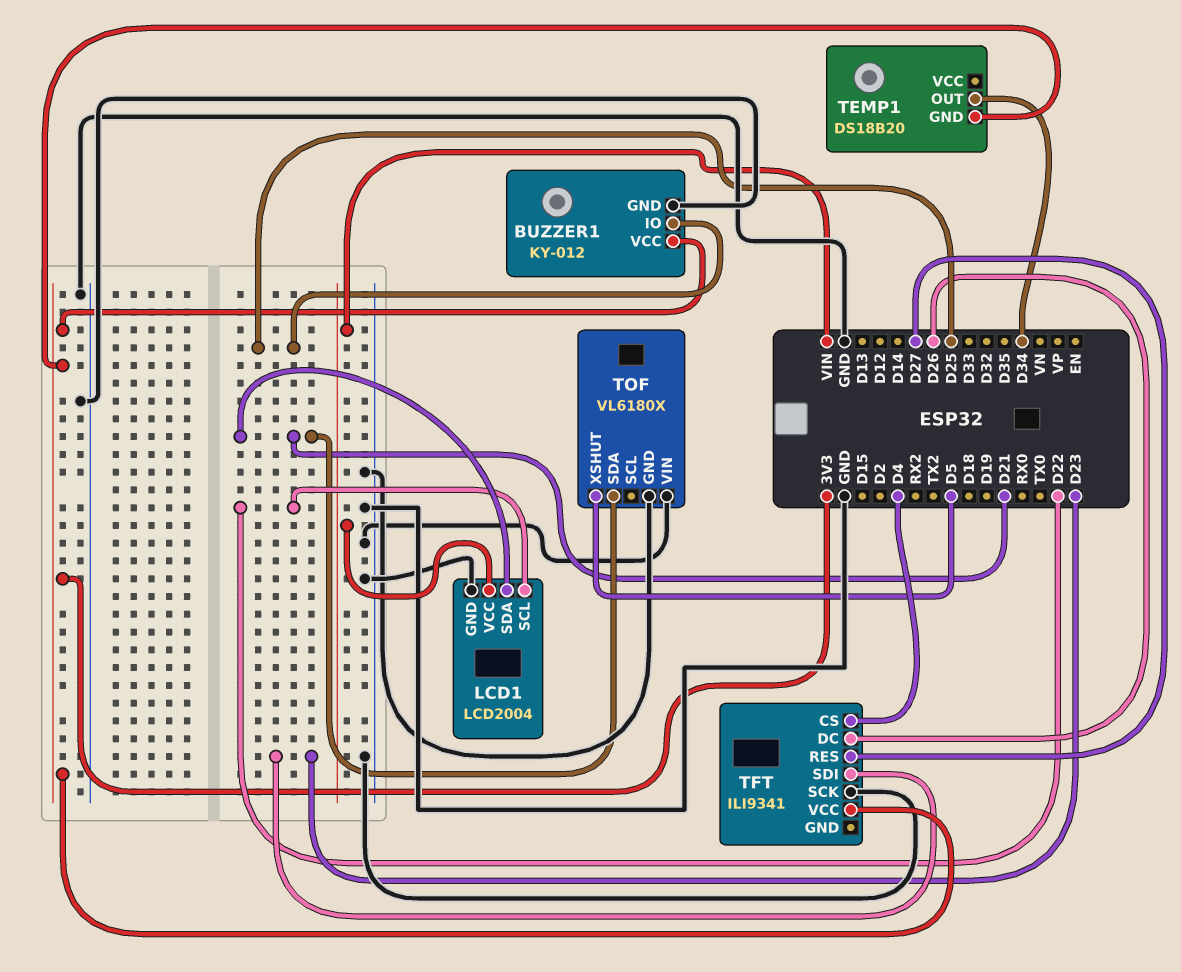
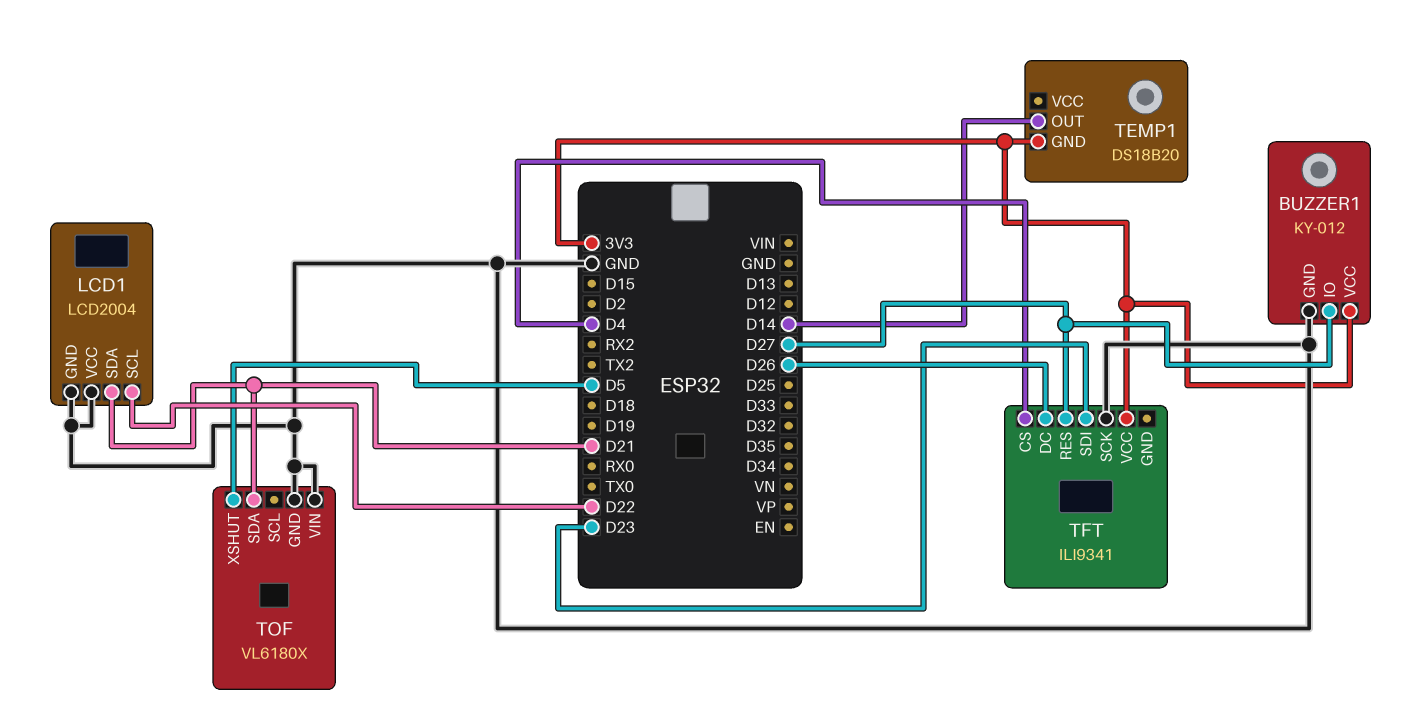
BUZZER1 pin IO: D25 -> D27
LCD1 pin VCC: VIN -> GND
TEMP1 pin OUT: D34 -> D14

